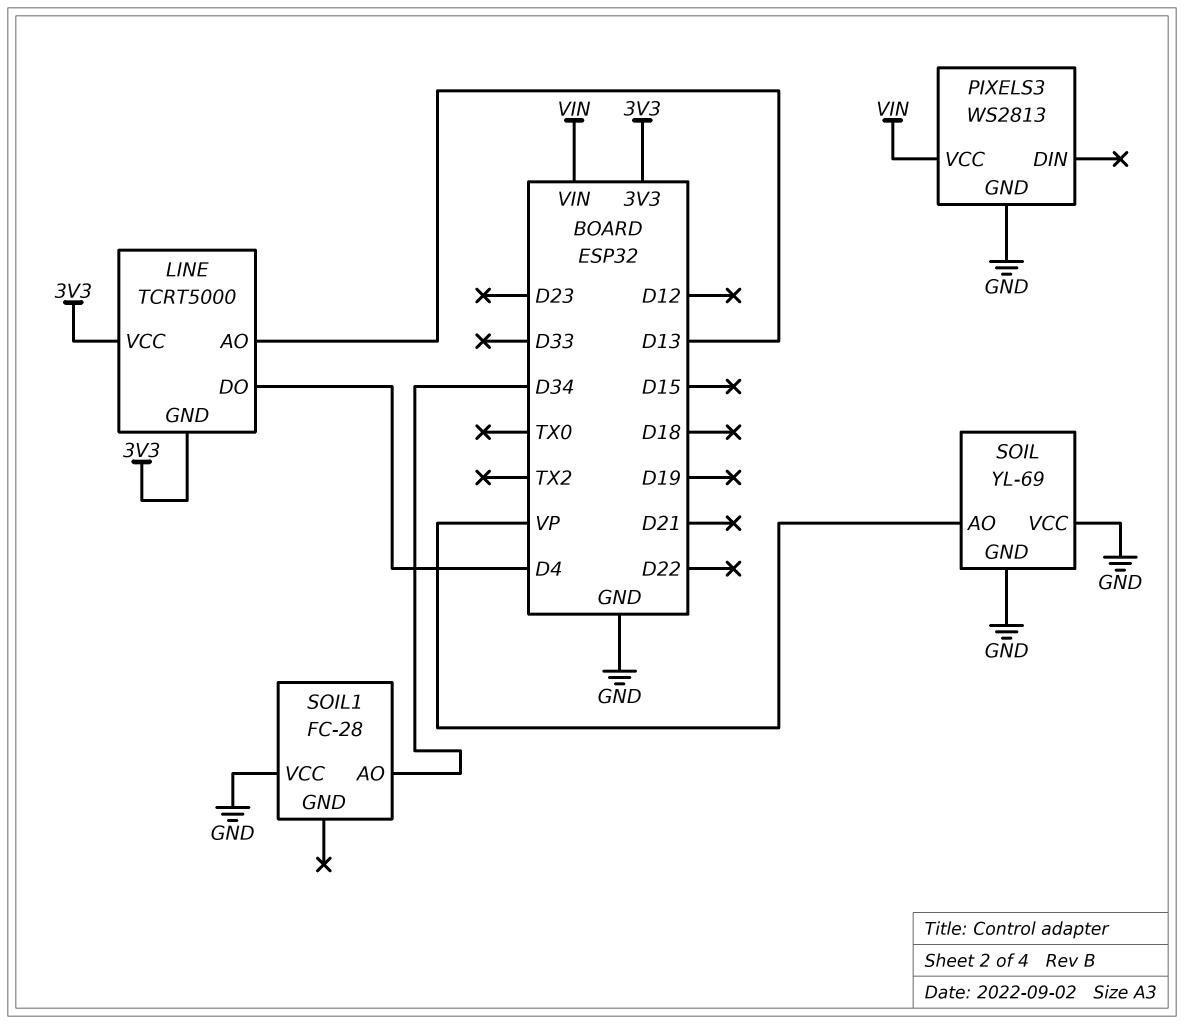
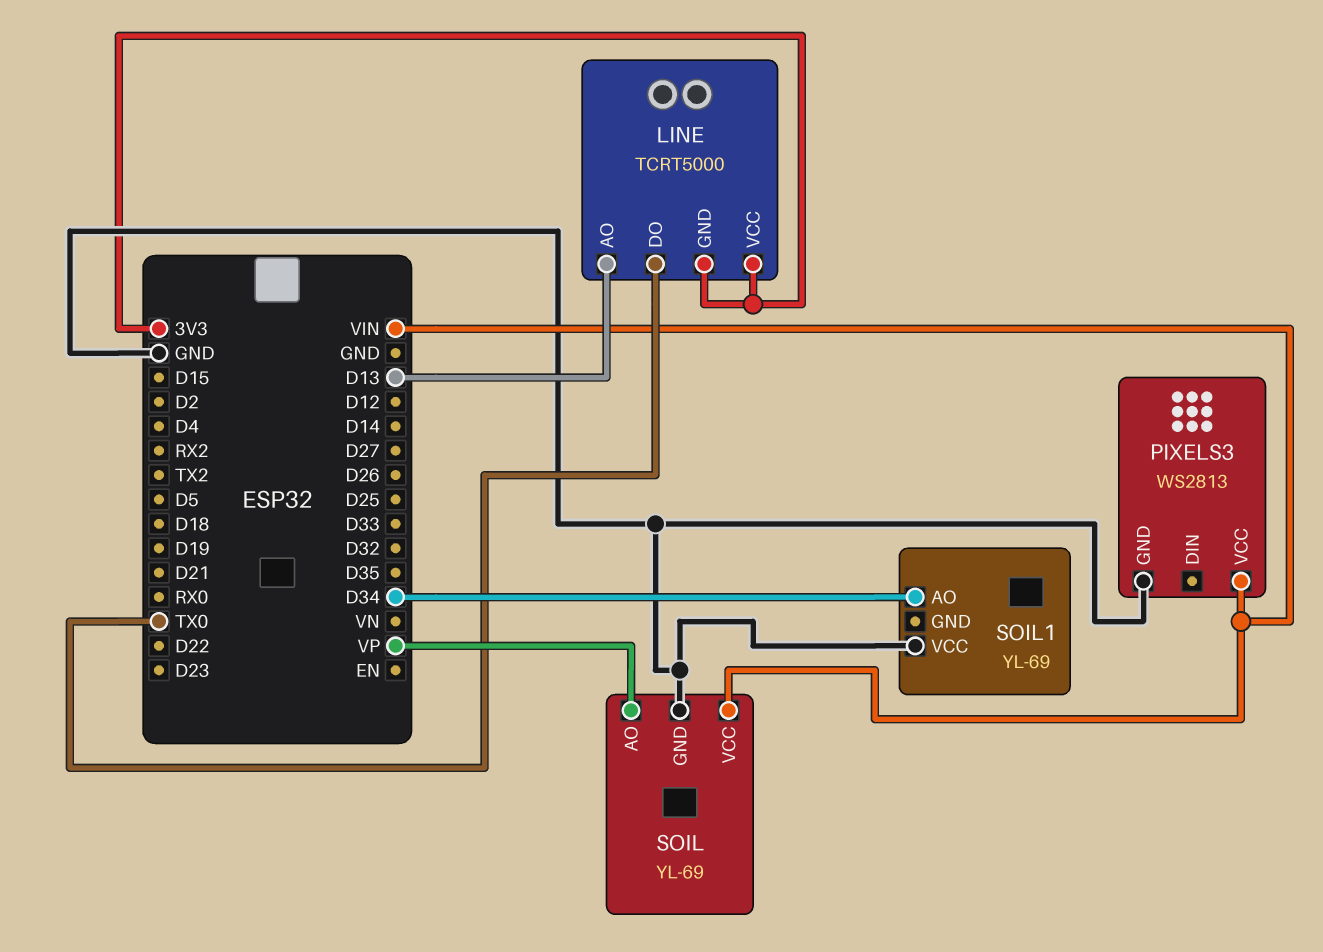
LINE pin DO: D4 -> TX0
SOIL pin VCC: GND -> VIN
SOIL1: FC-28 -> YL-69

